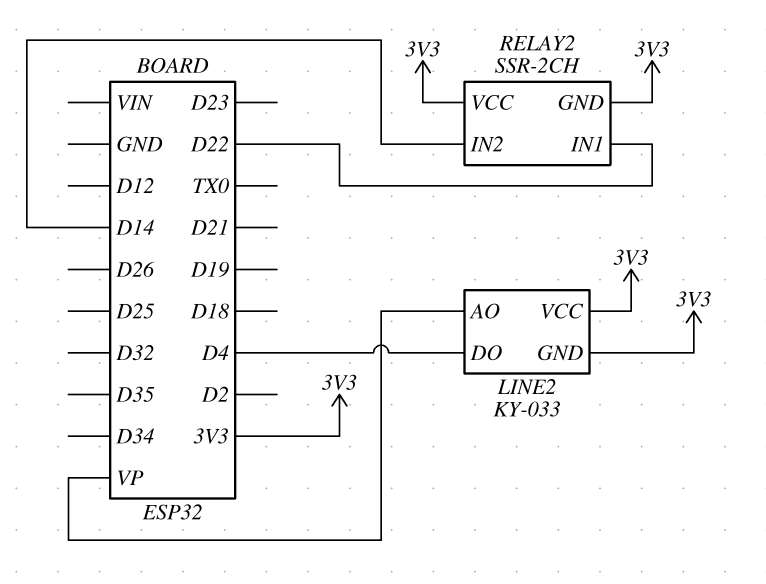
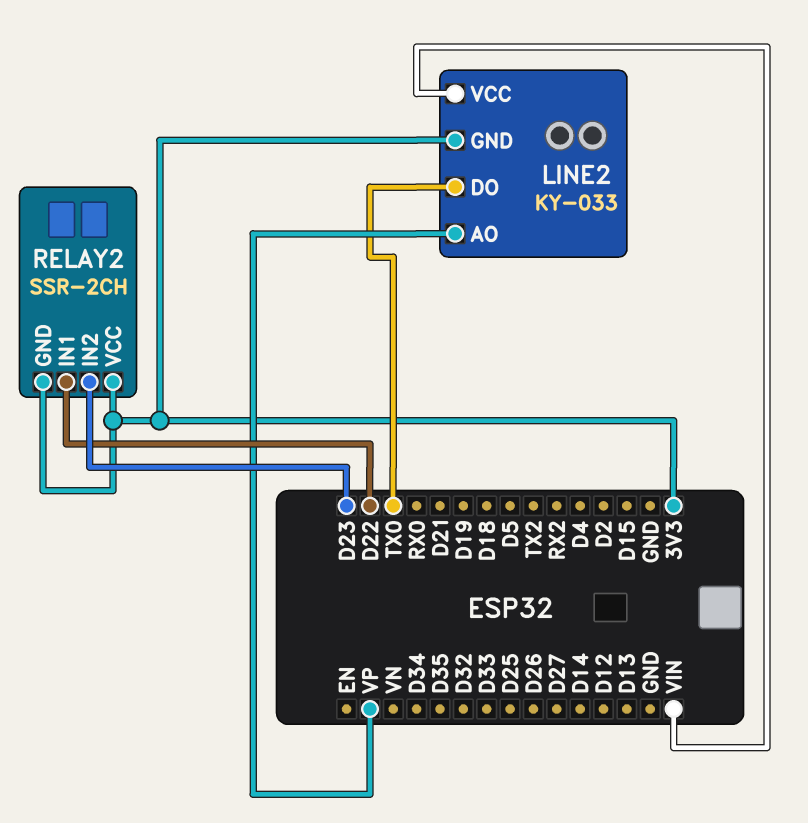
LINE2 pin DO: D4 -> TX0
LINE2 pin VCC: 3V3 -> VIN
RELAY2 pin IN2: D14 -> D23

